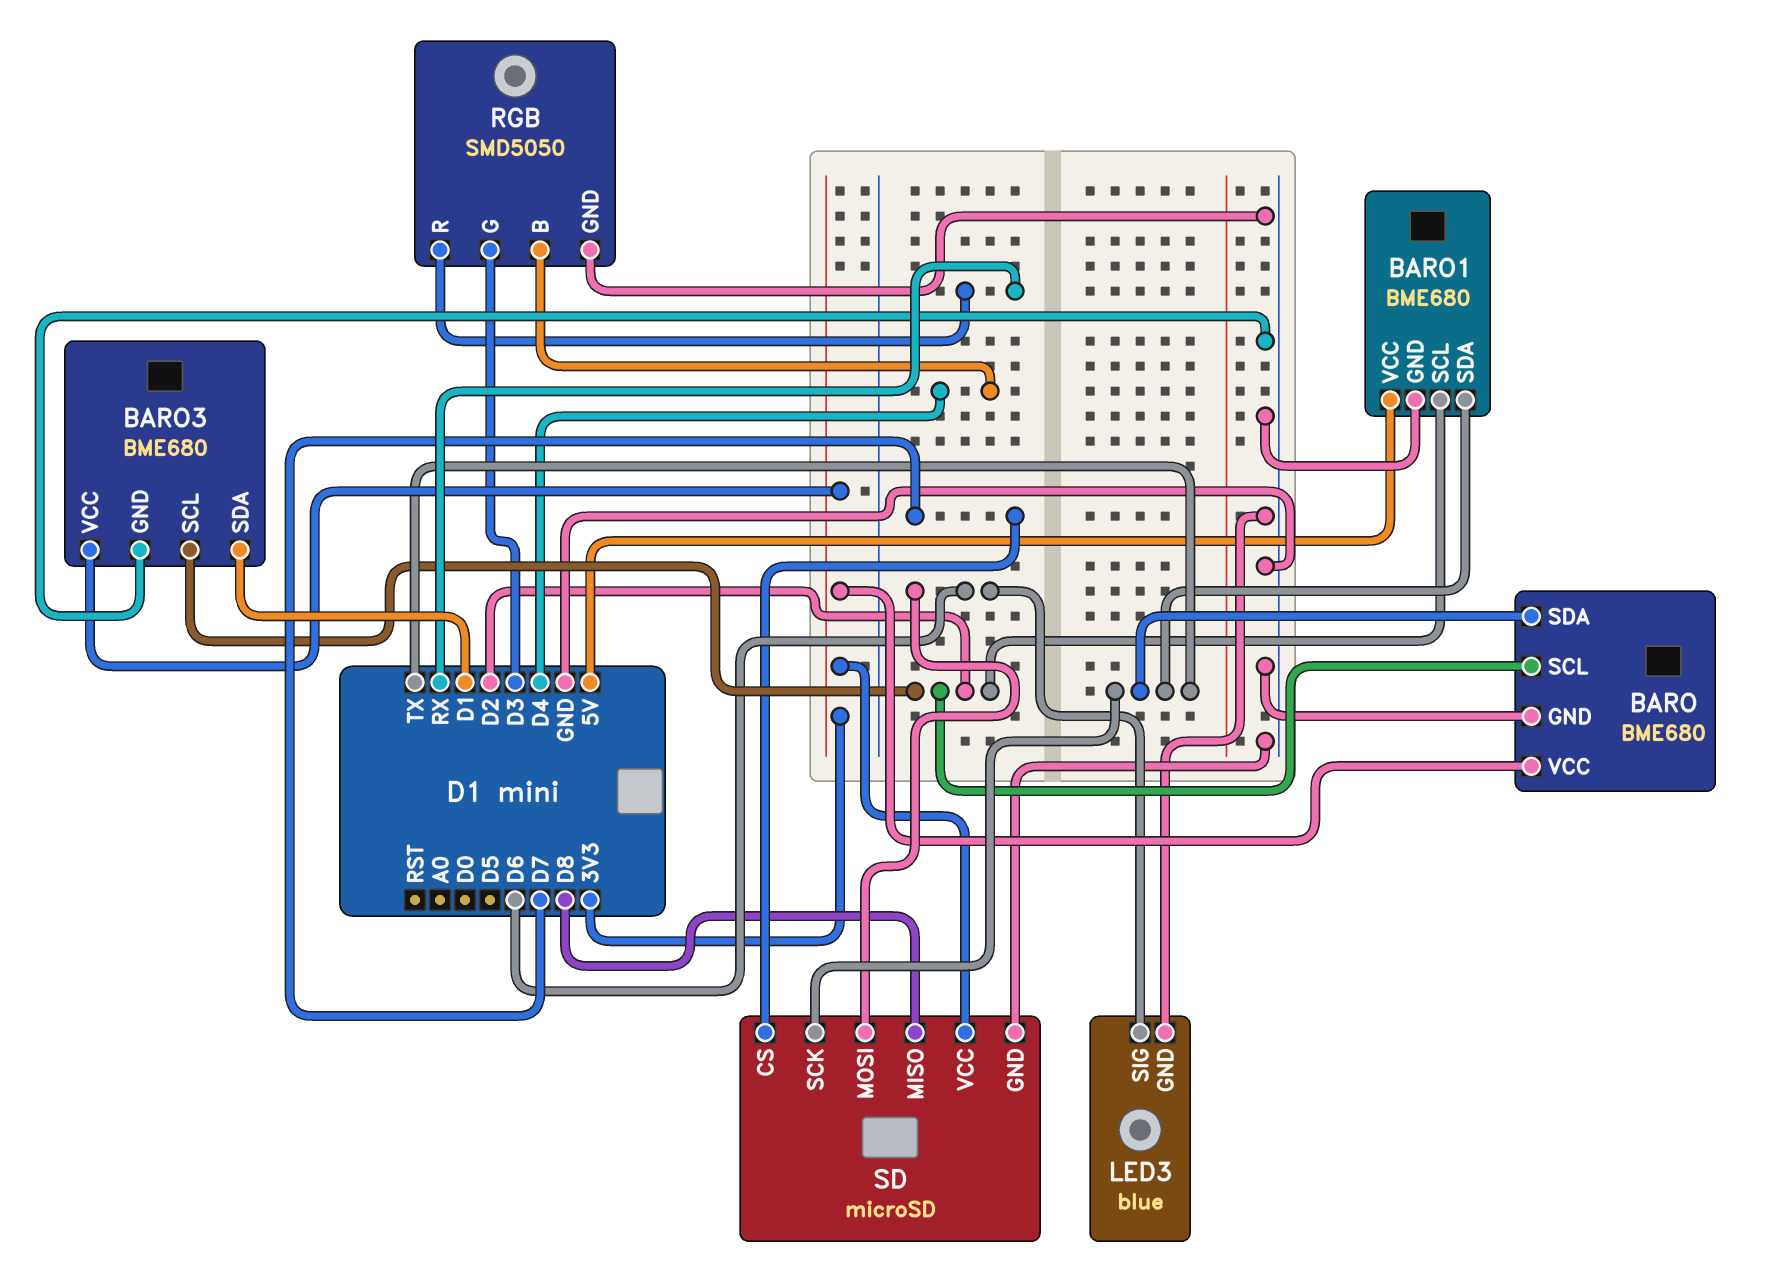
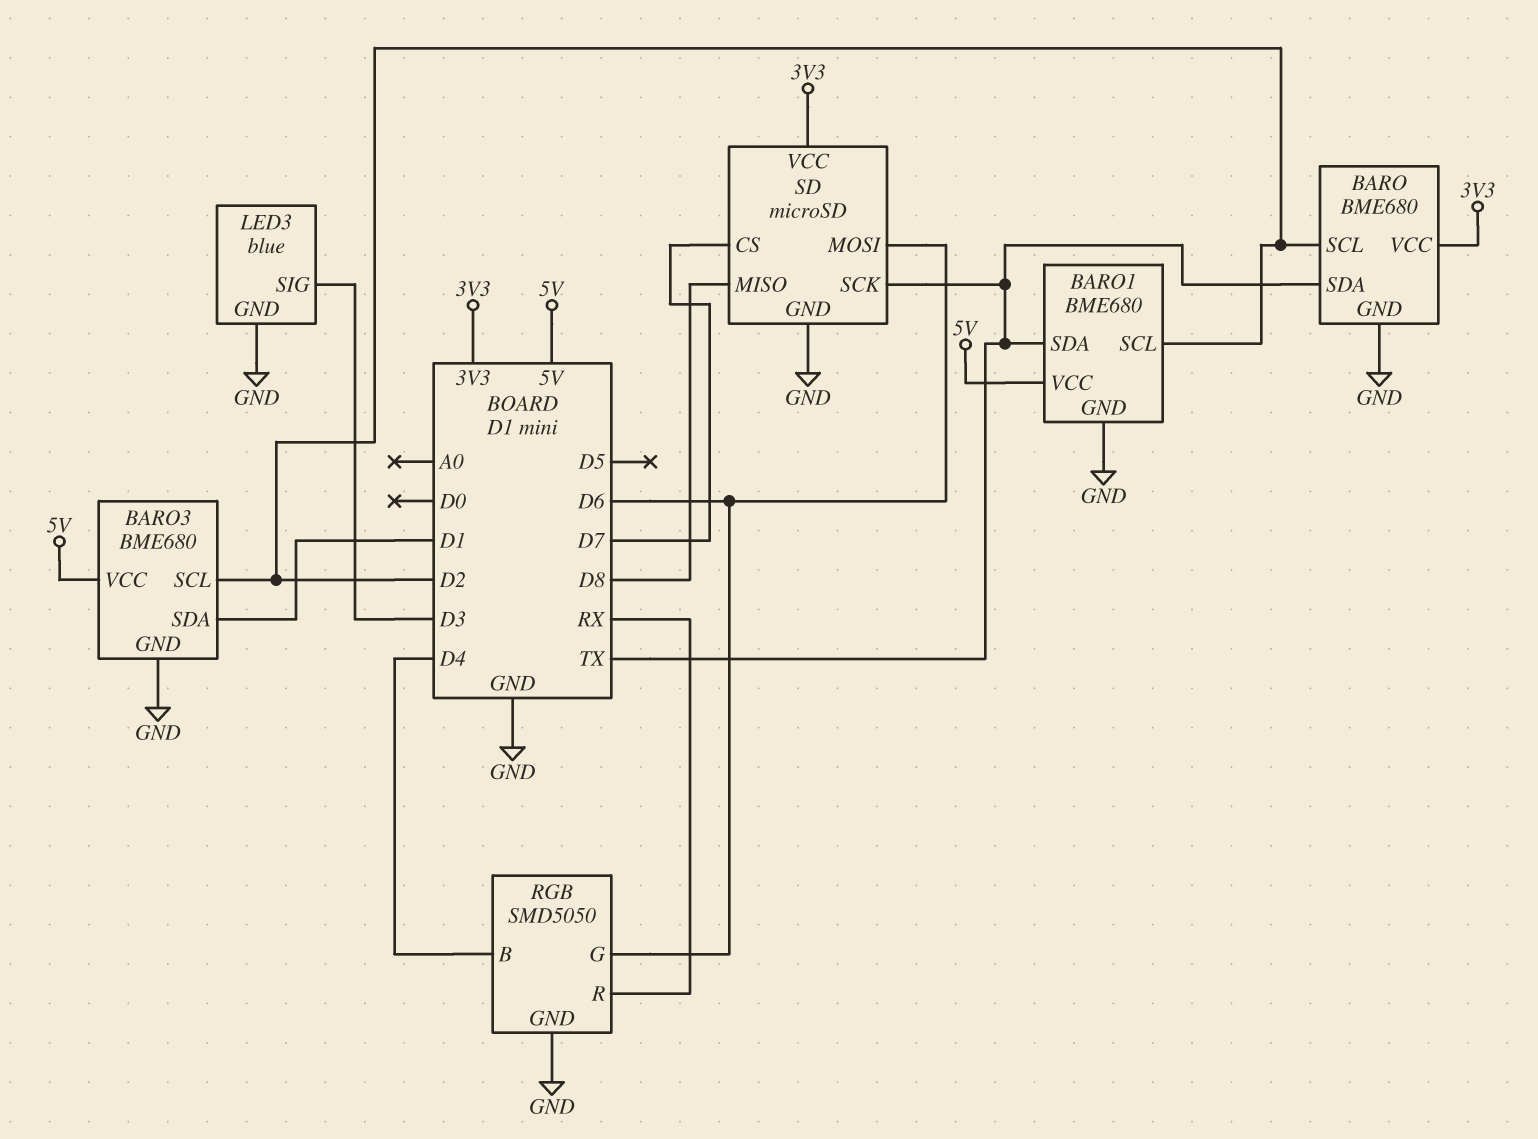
BARO3 pin VCC: 3V3 -> 5V
LED3 pin SIG: D6 -> D3
RGB pin G: D3 -> D6

